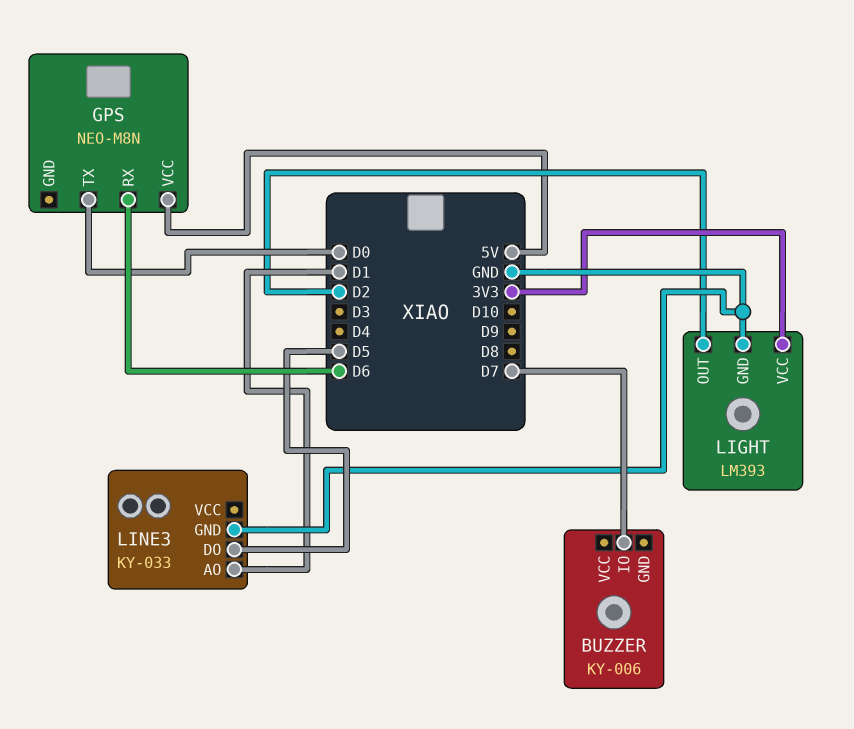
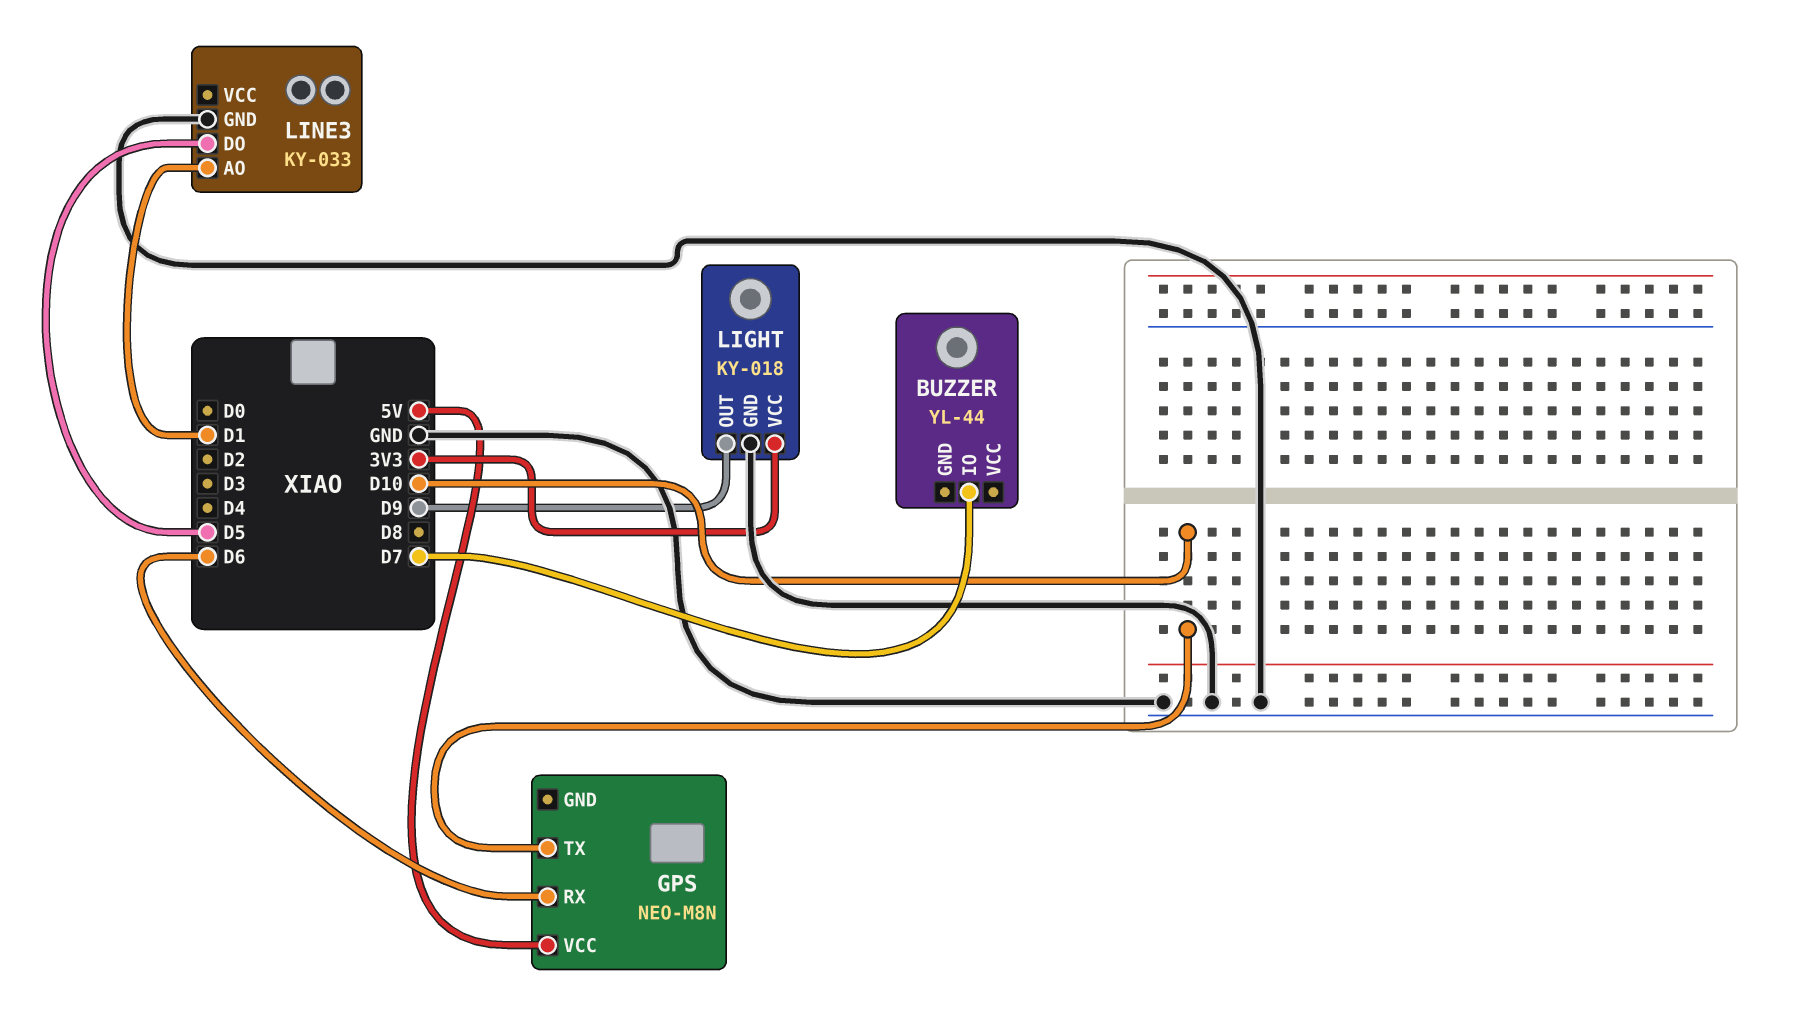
BUZZER: KY-006 -> YL-44
GPS pin TX: D0 -> D10
LIGHT: LM393 -> KY-018
LIGHT pin OUT: D2 -> D9

